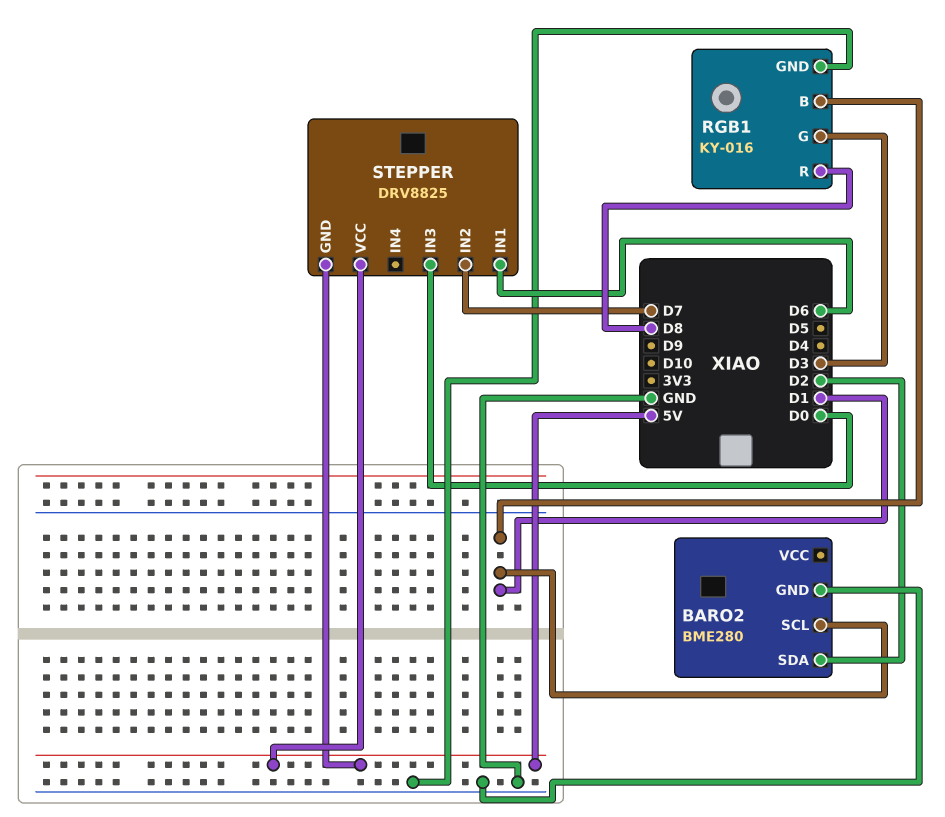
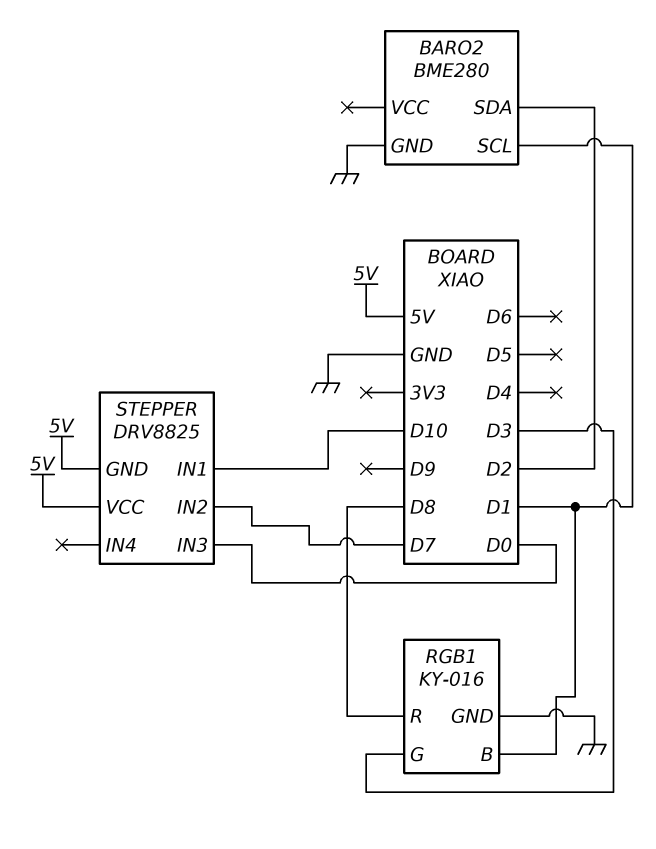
STEPPER pin IN1: D6 -> D10

